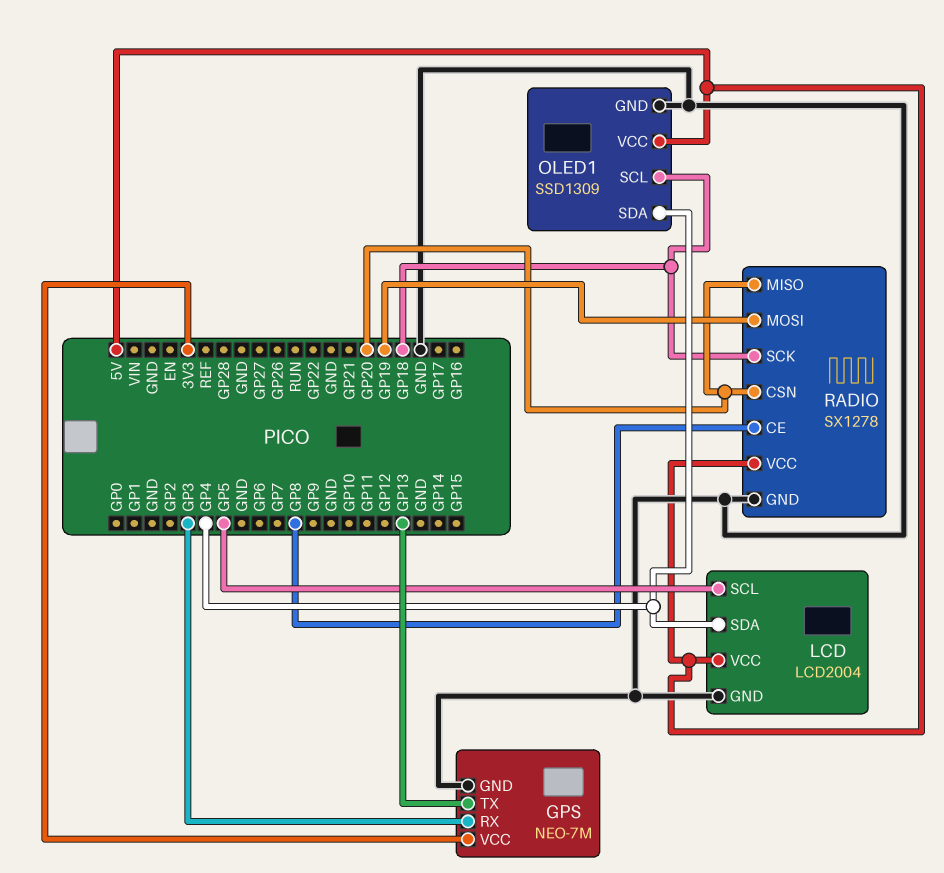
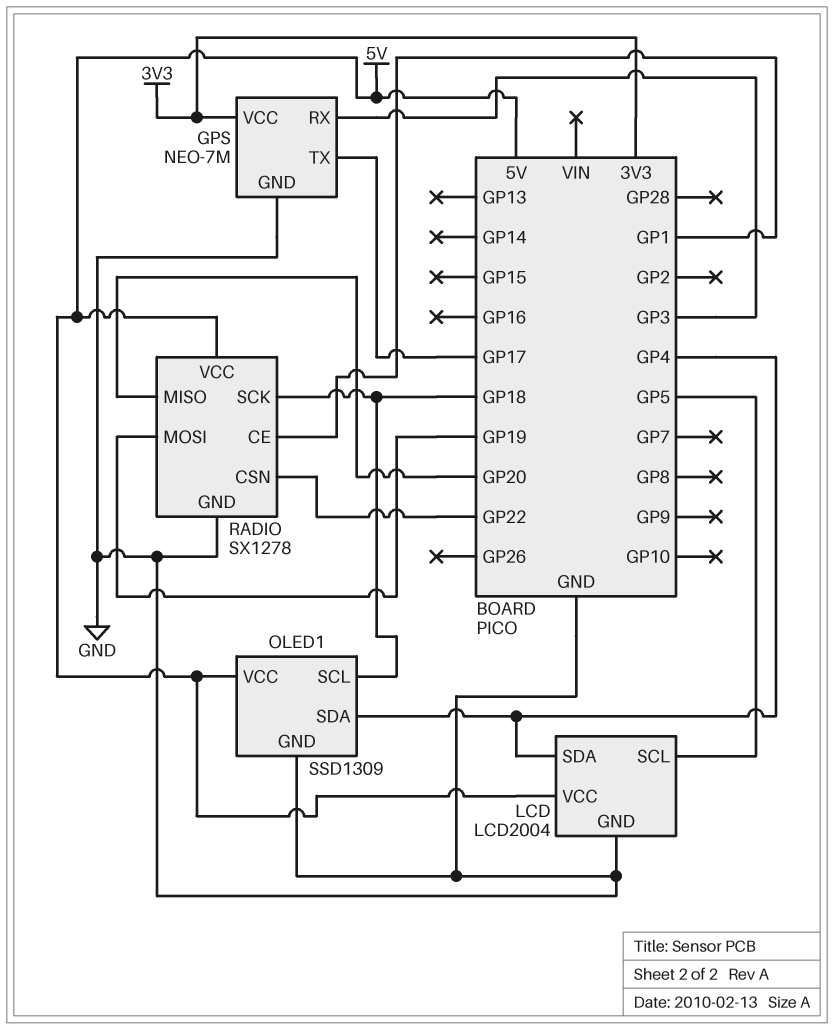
GPS pin TX: GP13 -> GP17
RADIO pin CE: GP8 -> GP1
RADIO pin CSN: GP20 -> GP22

